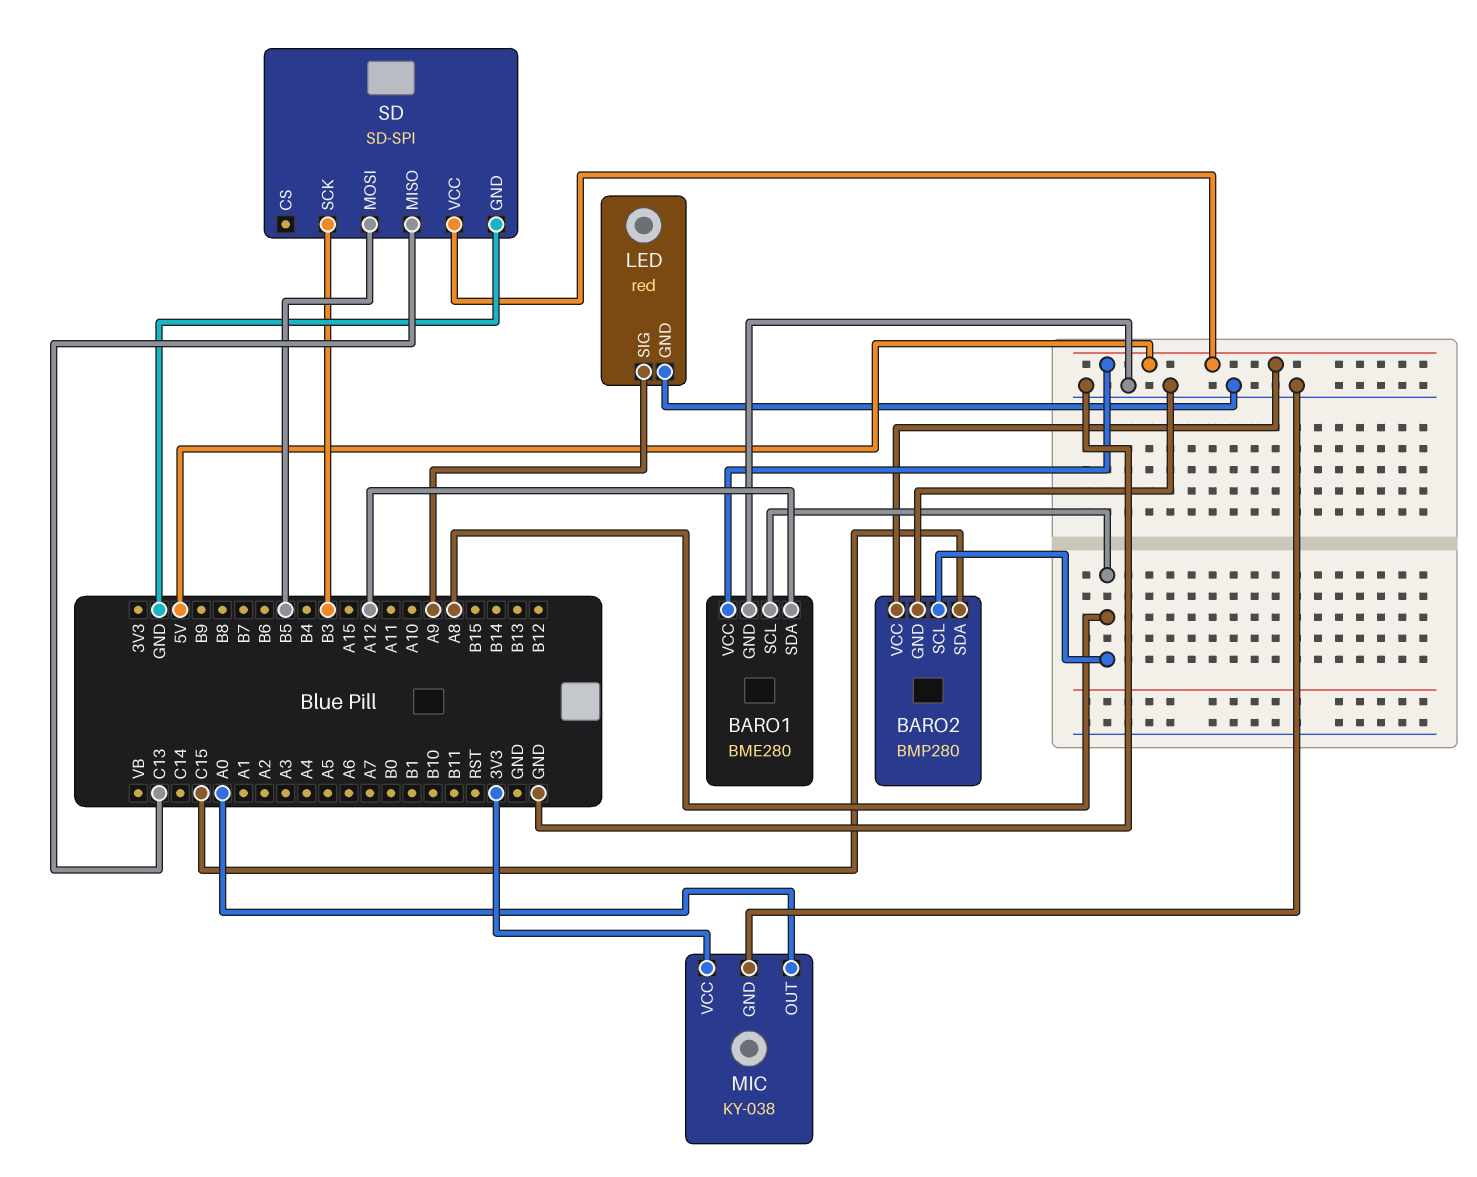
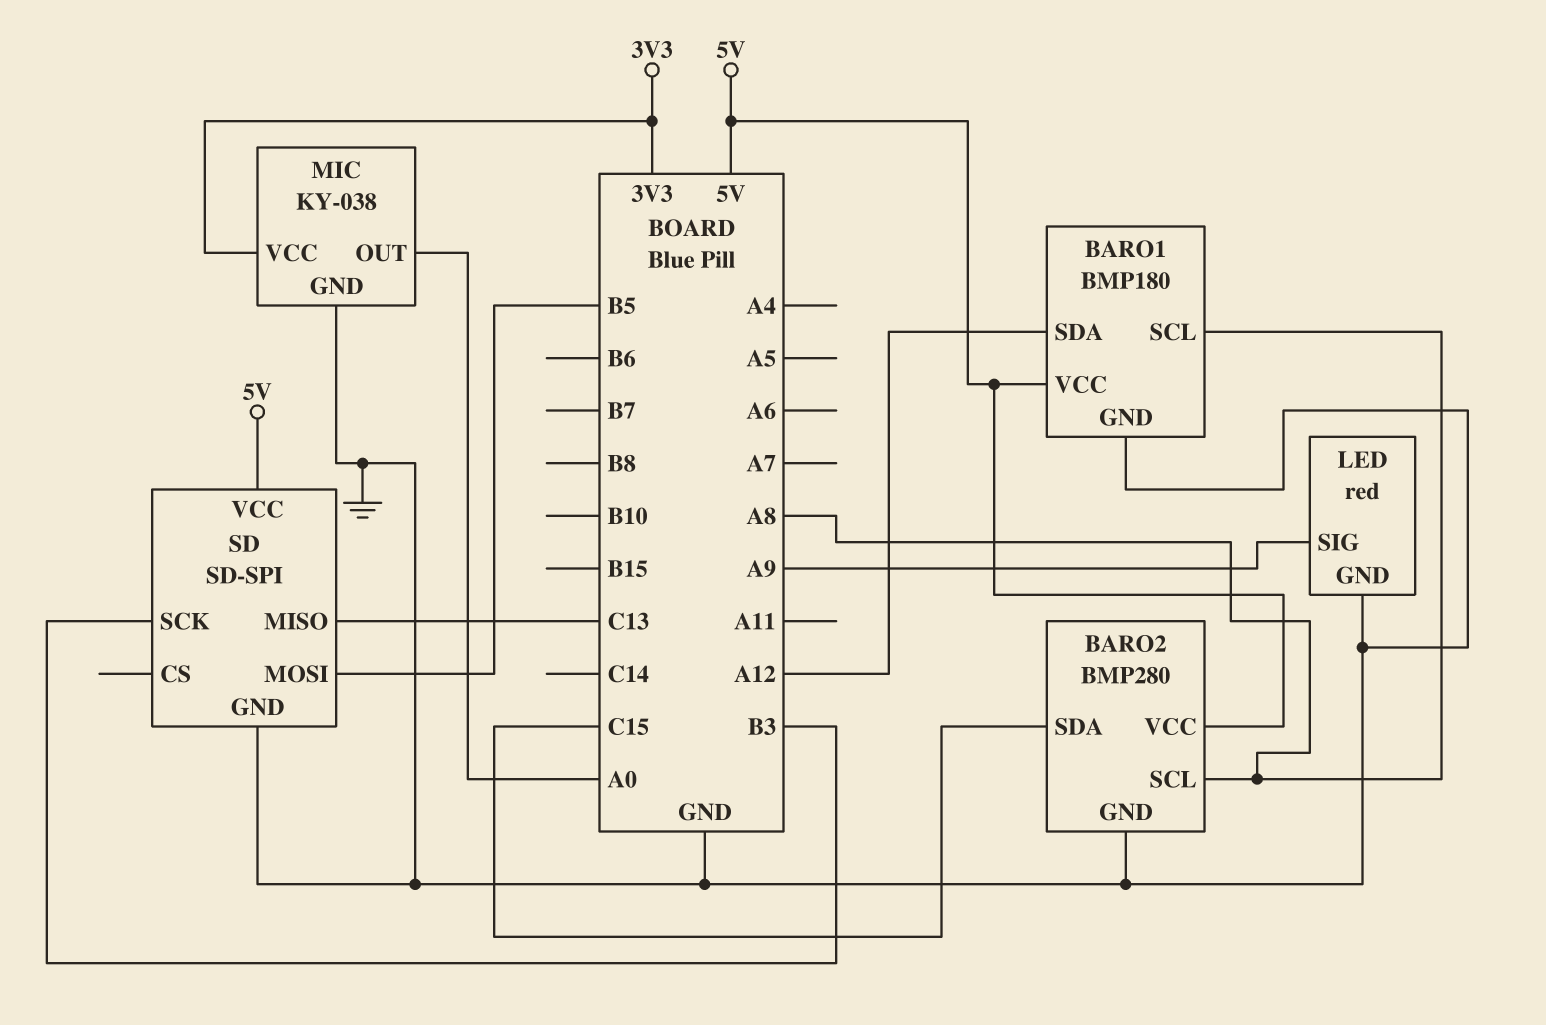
BARO1: BME280 -> BMP180

